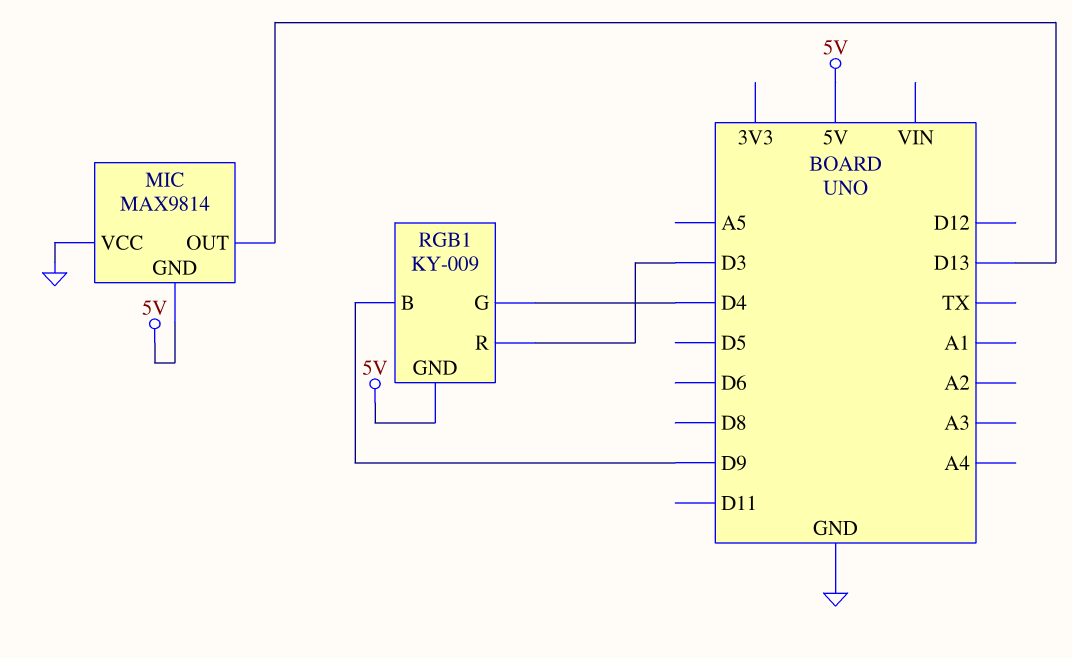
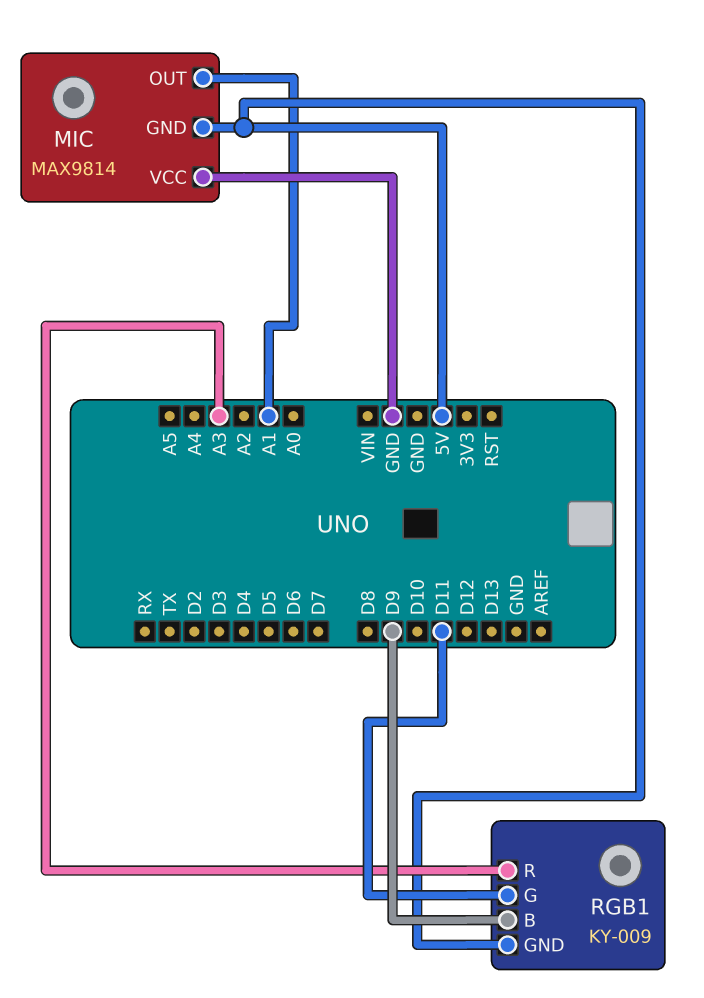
MIC pin OUT: D13 -> A1
RGB1 pin G: D4 -> D11
RGB1 pin R: D3 -> A3

